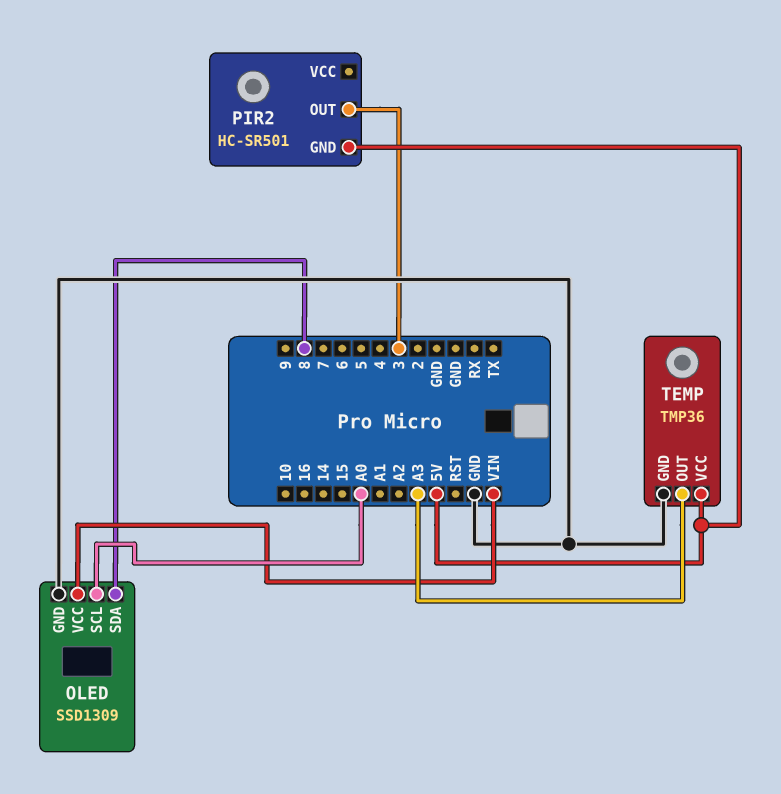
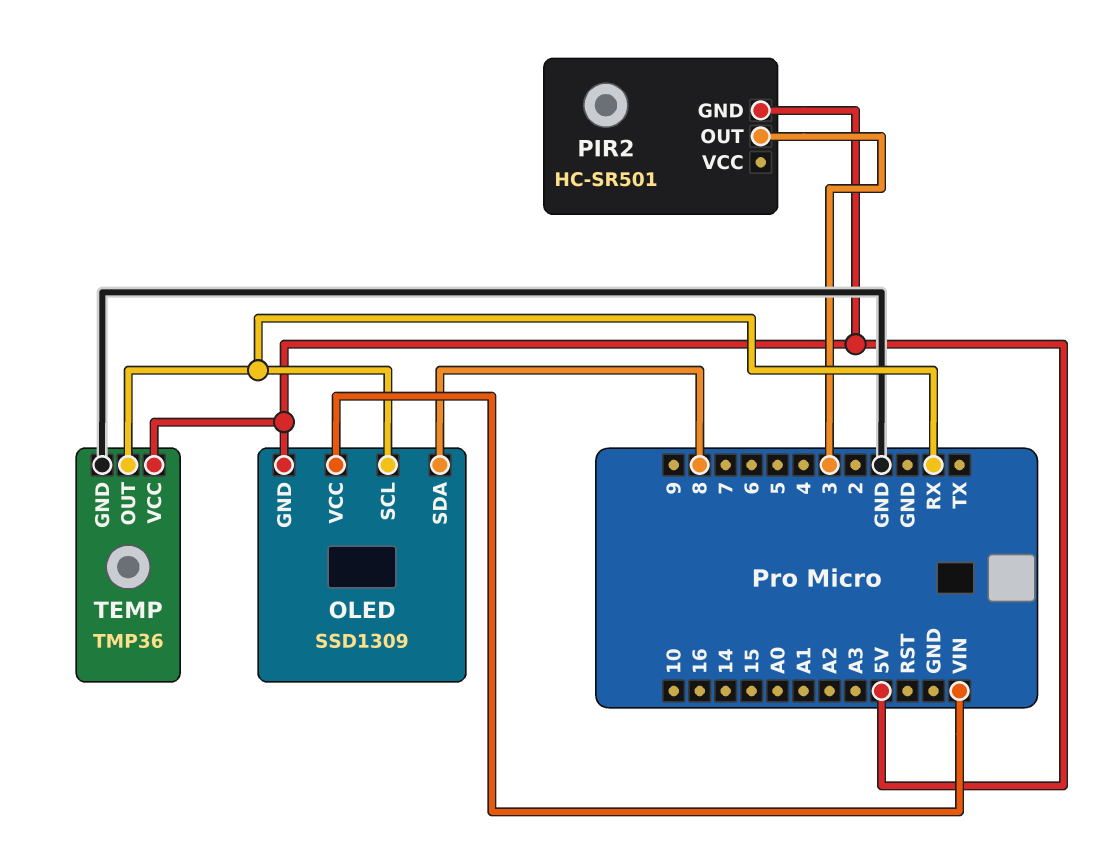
OLED pin GND: GND -> 5V
OLED pin SCL: A0 -> RX
TEMP pin OUT: A3 -> RX

